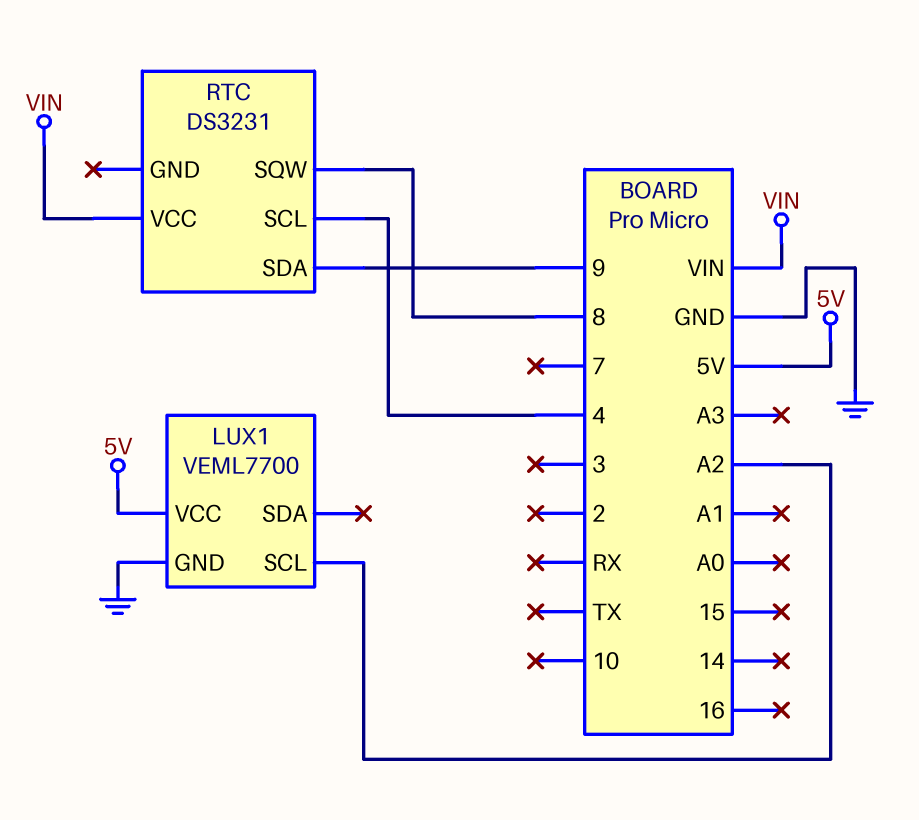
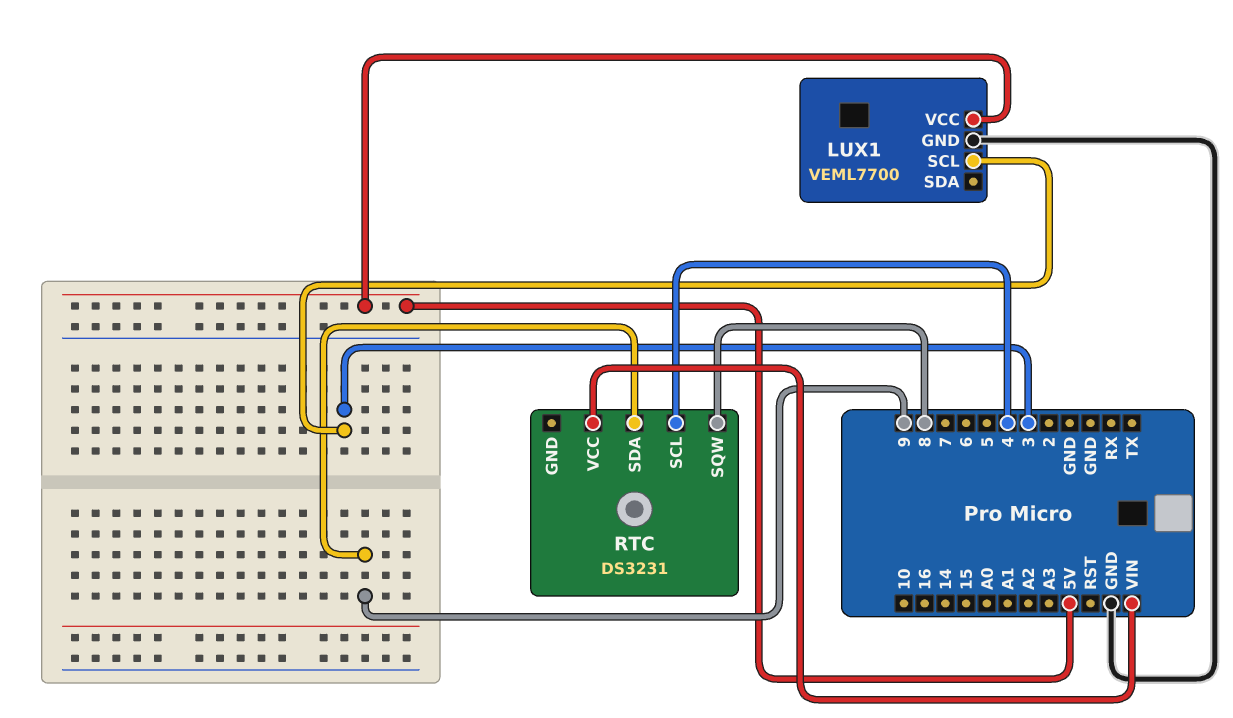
LUX1 pin SCL: A2 -> 3

